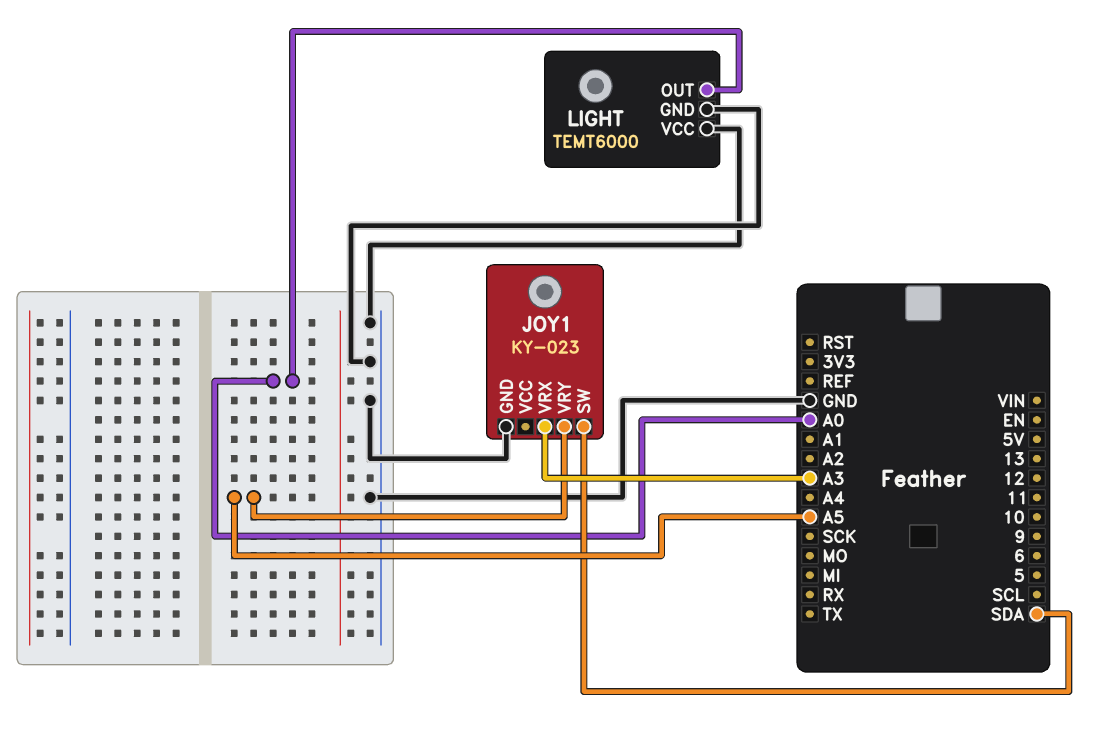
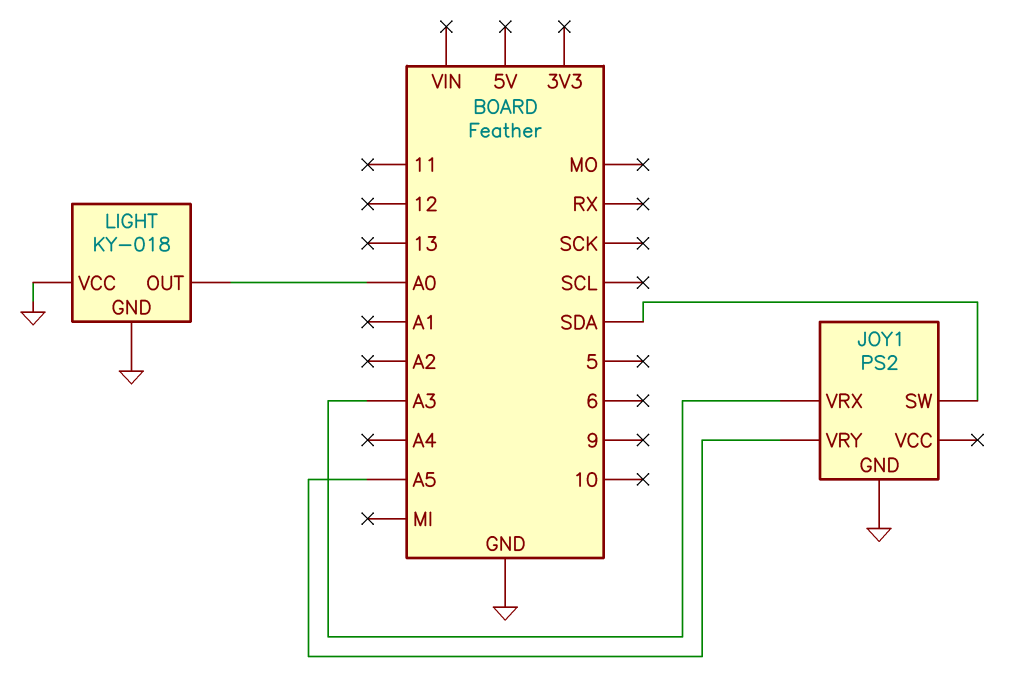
JOY1: KY-023 -> PS2
LIGHT: TEMT6000 -> KY-018

